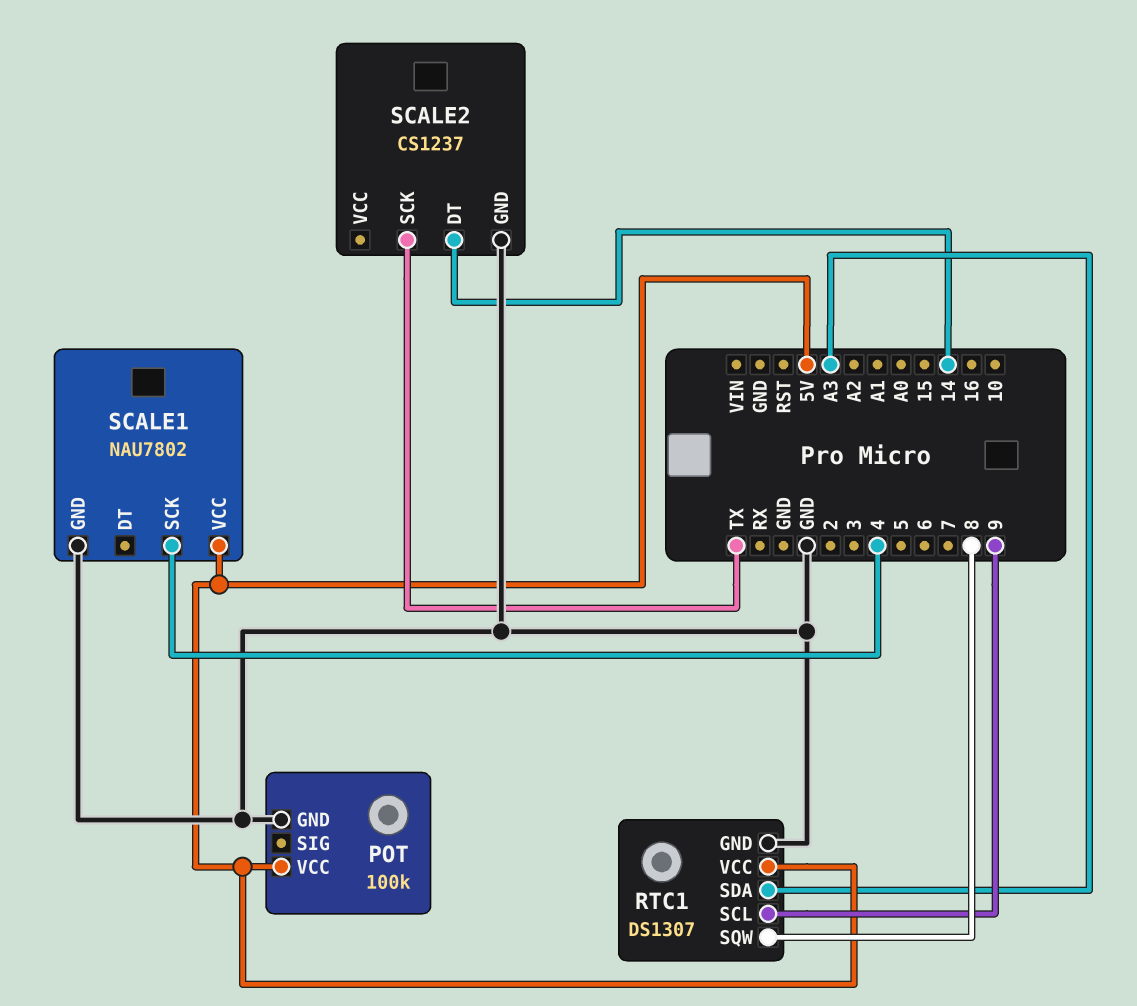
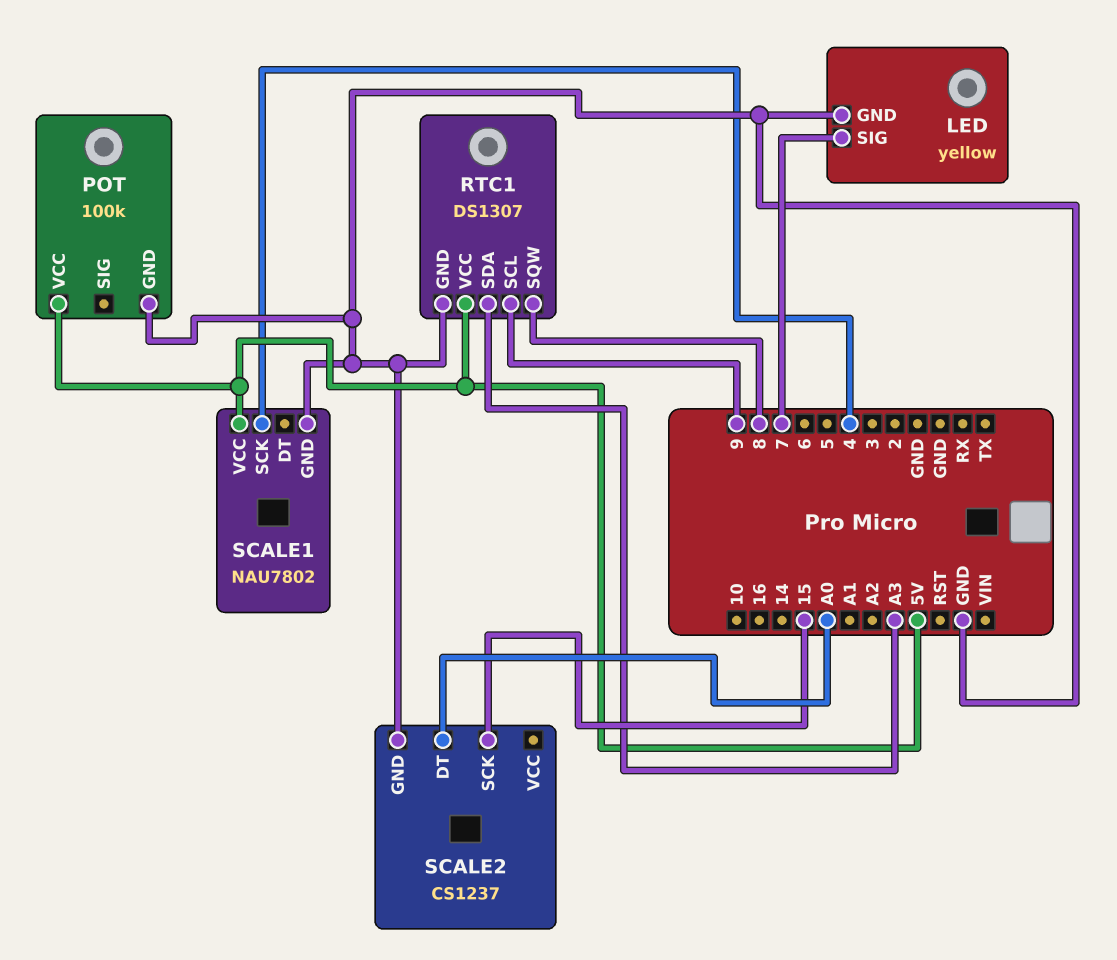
LED: none -> yellow
LED pin GND: none -> GND
LED pin SIG: none -> 7
SCALE2 pin DT: 14 -> A0
SCALE2 pin SCK: TX -> 15

